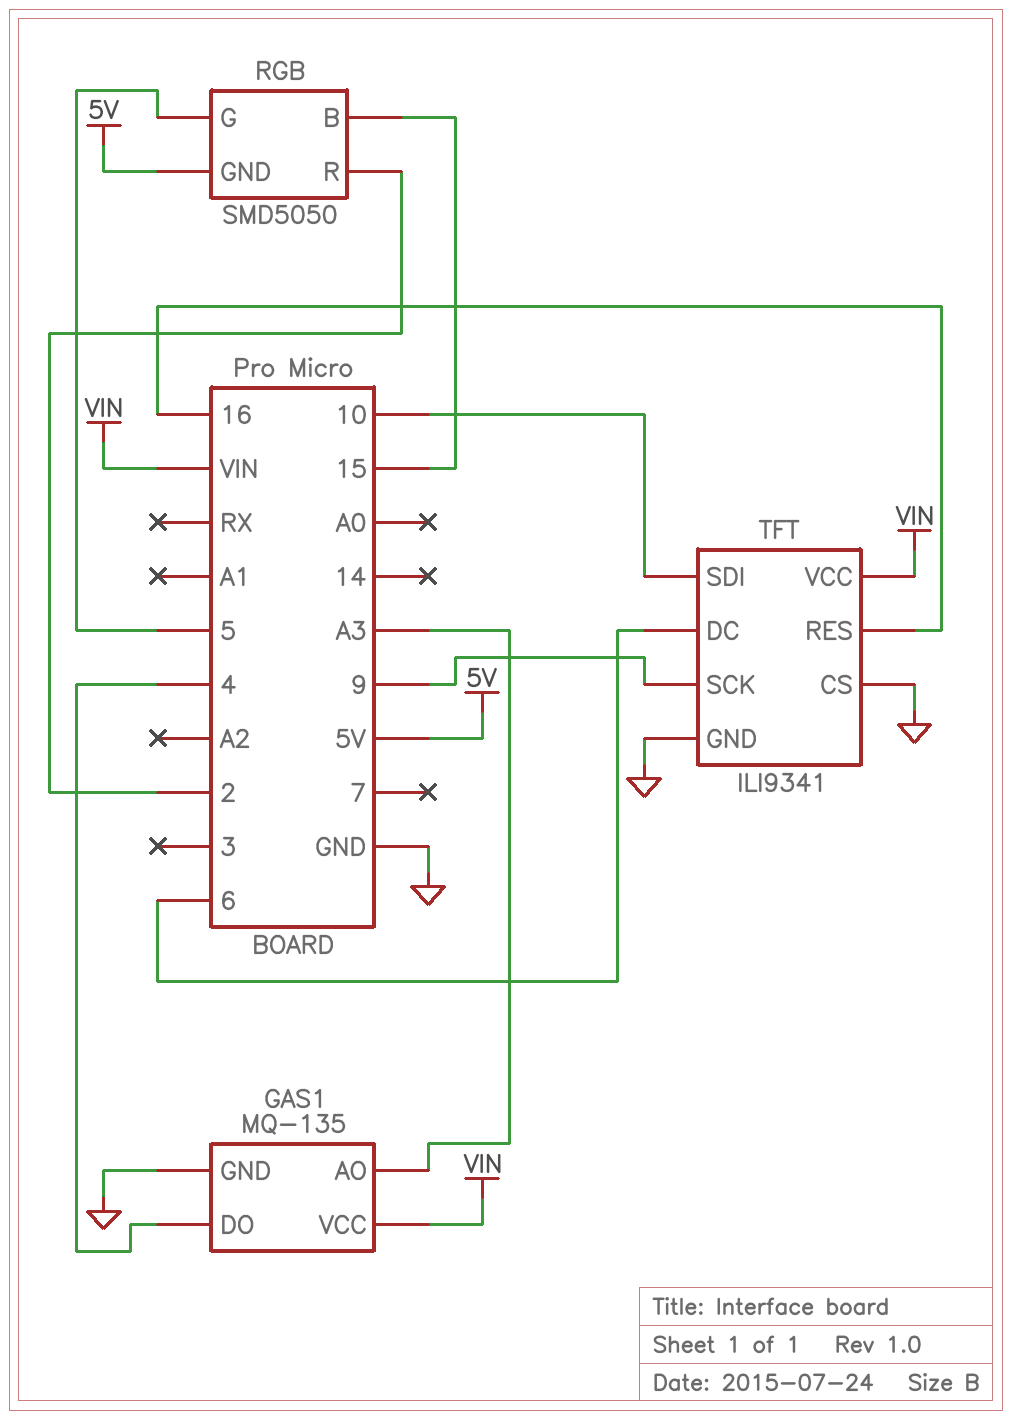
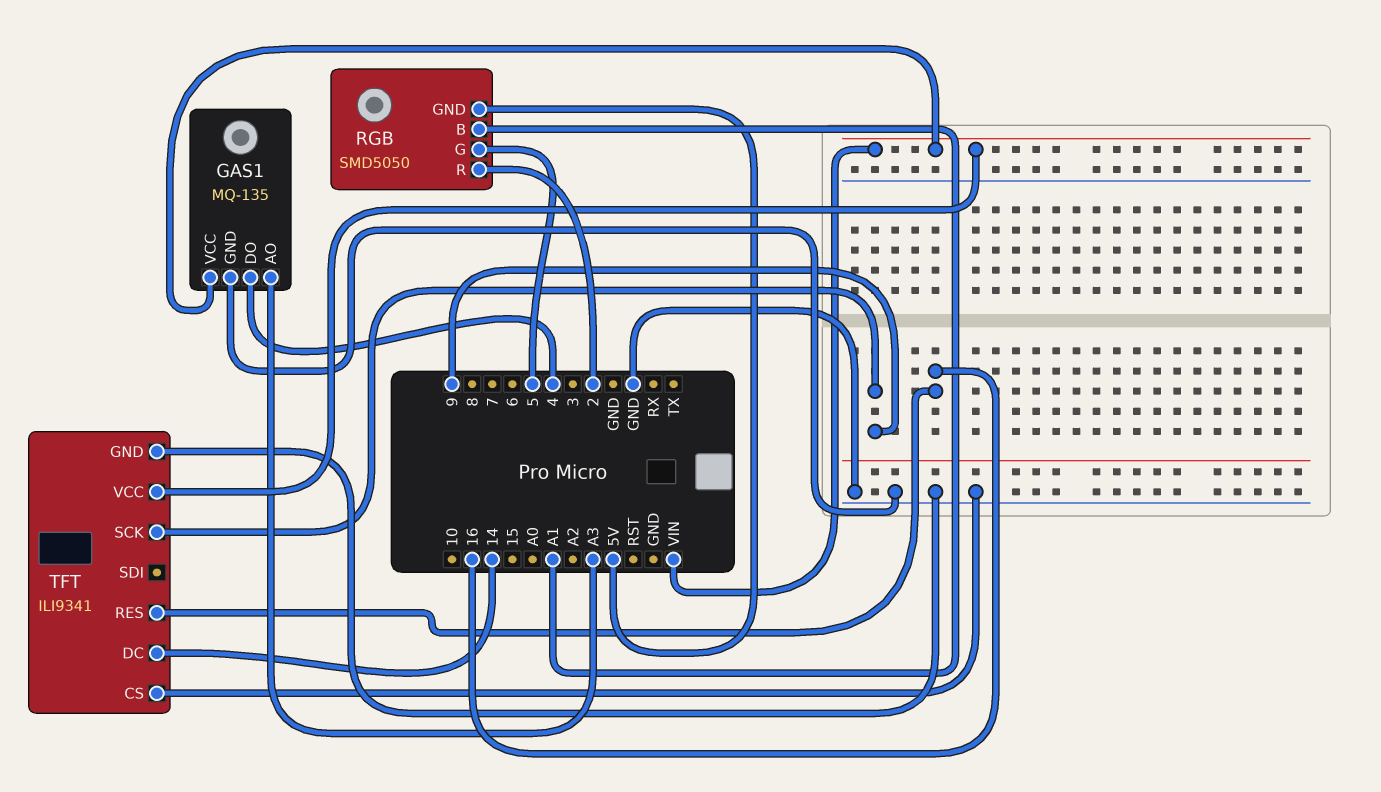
RGB pin B: 15 -> A1
TFT pin DC: 6 -> 14
TFT pin SDI: 10 -> none

